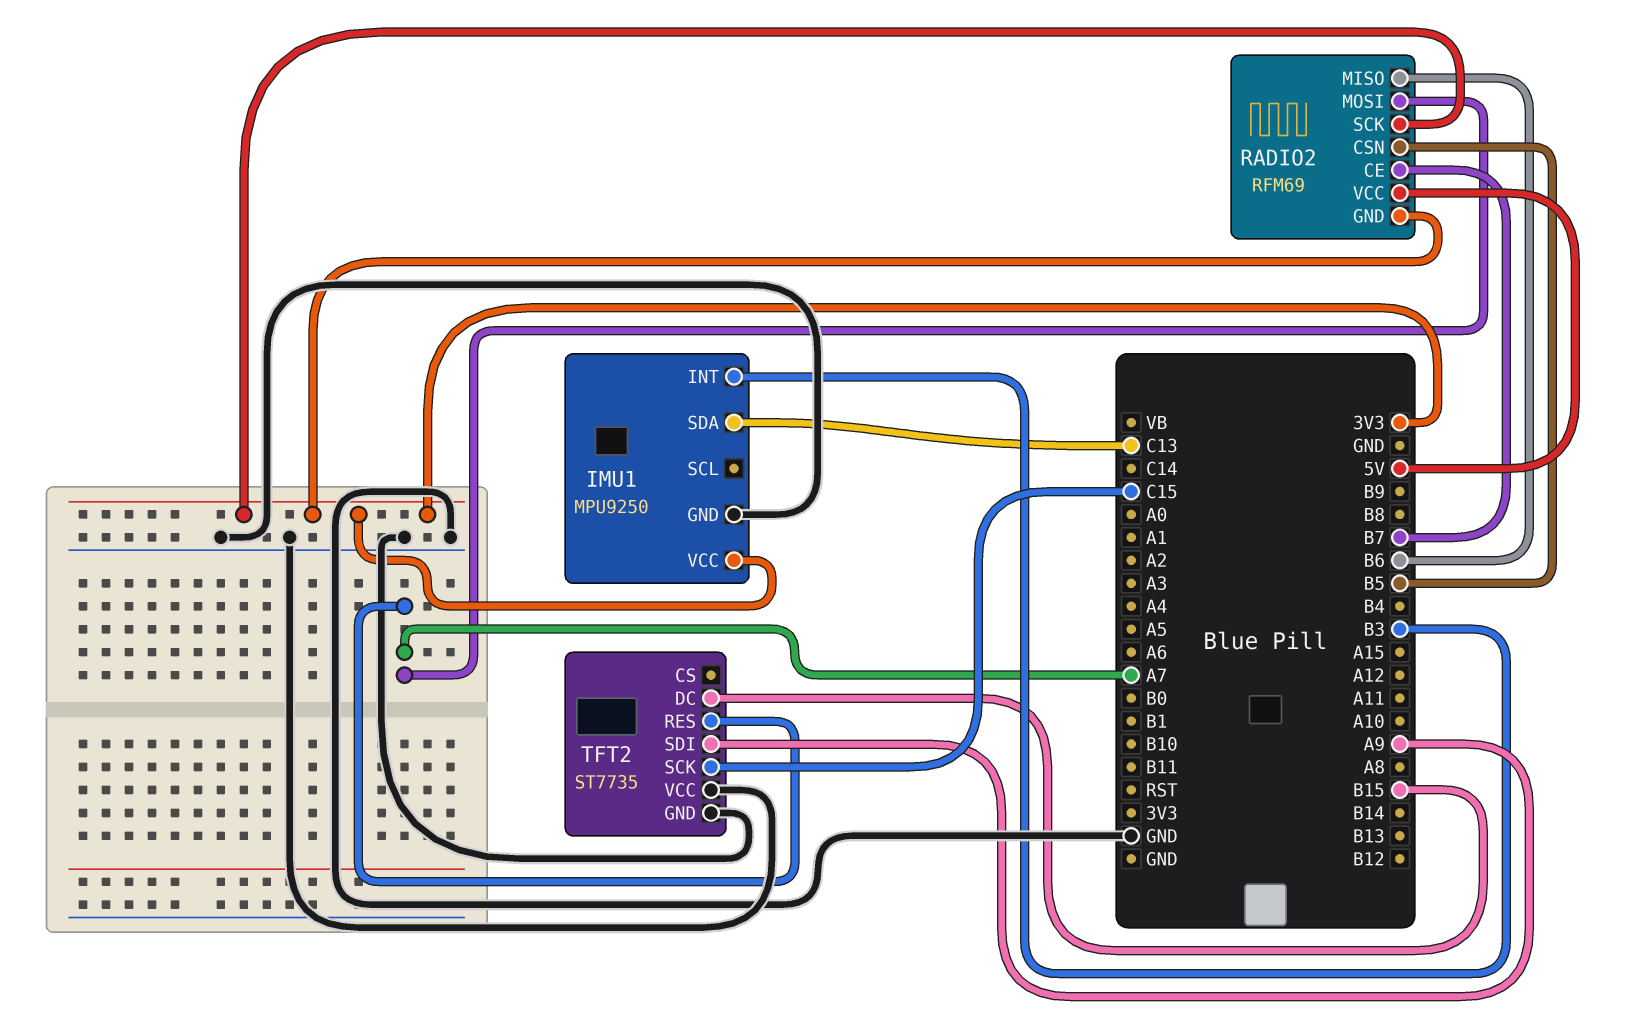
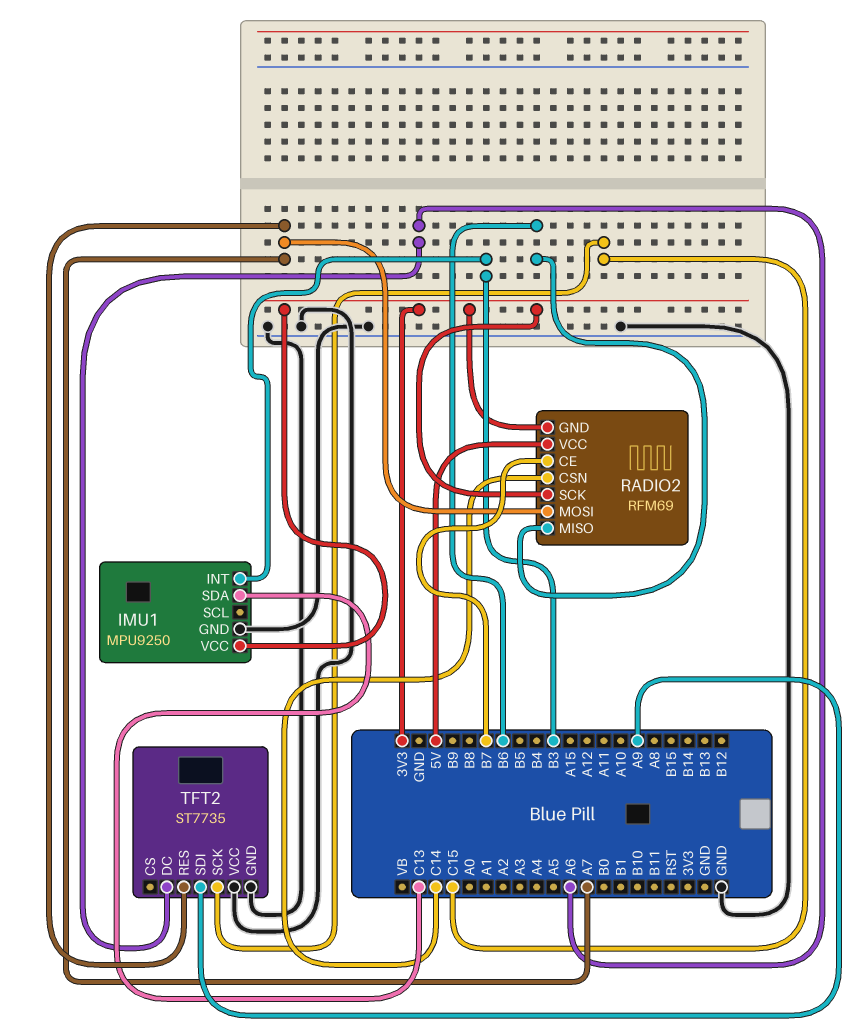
RADIO2 pin CSN: B5 -> C14
TFT2 pin DC: B15 -> A6

